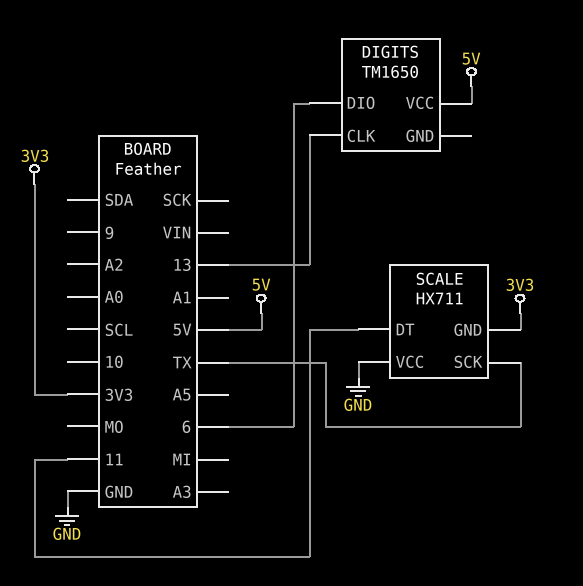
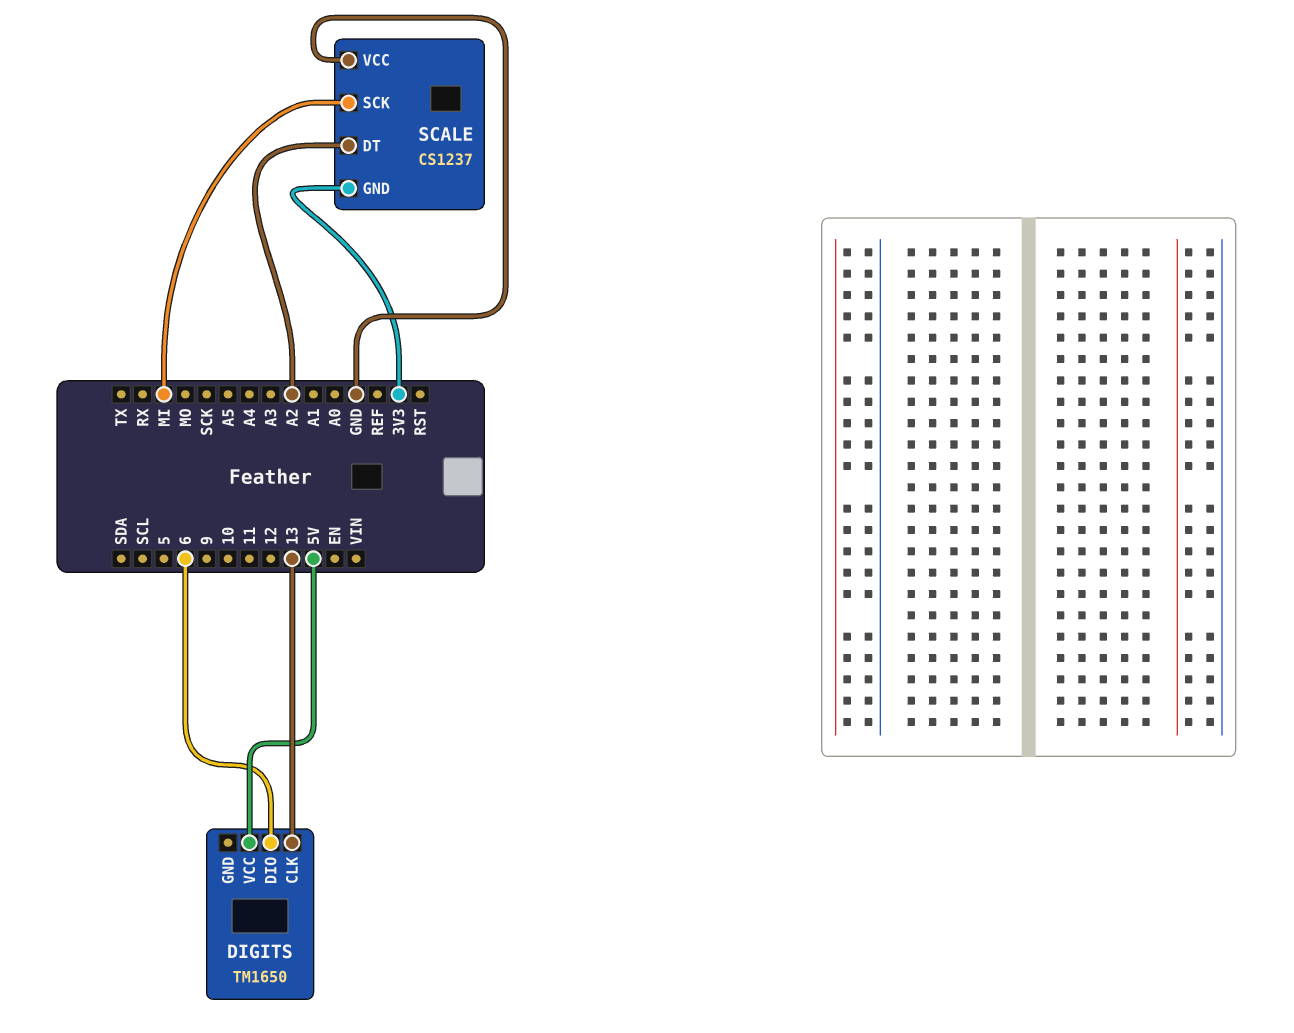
SCALE: HX711 -> CS1237
SCALE pin DT: 11 -> A2
SCALE pin SCK: TX -> MI

